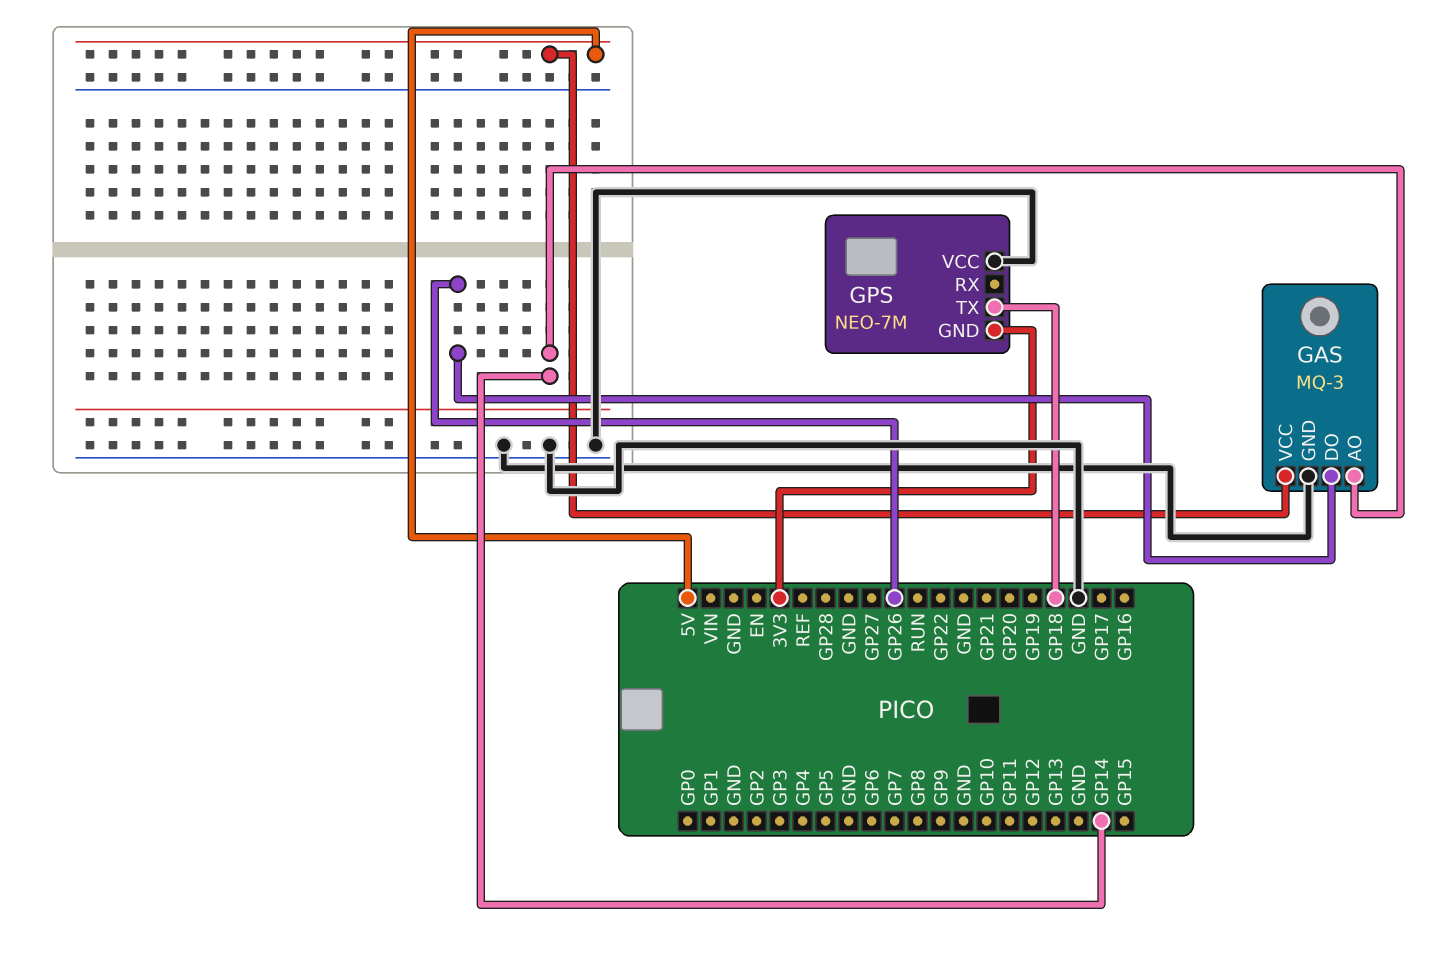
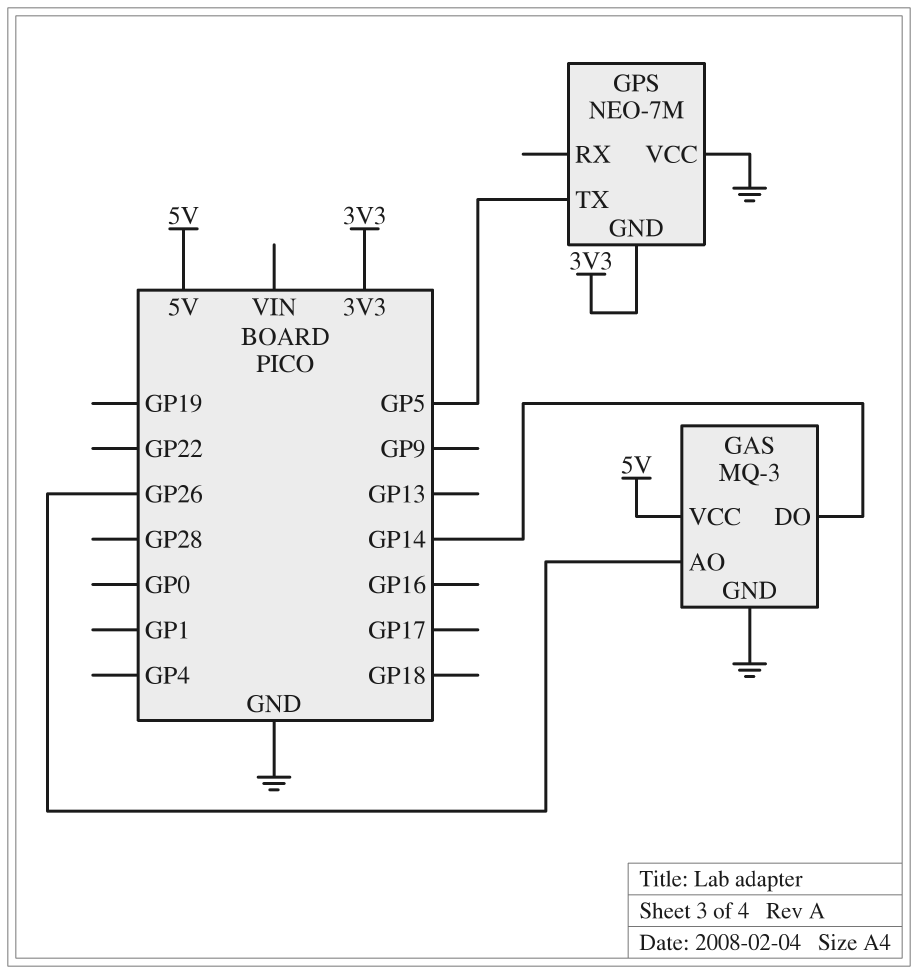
GAS pin AO: GP14 -> GP26
GAS pin DO: GP26 -> GP14
GPS pin TX: GP18 -> GP5

